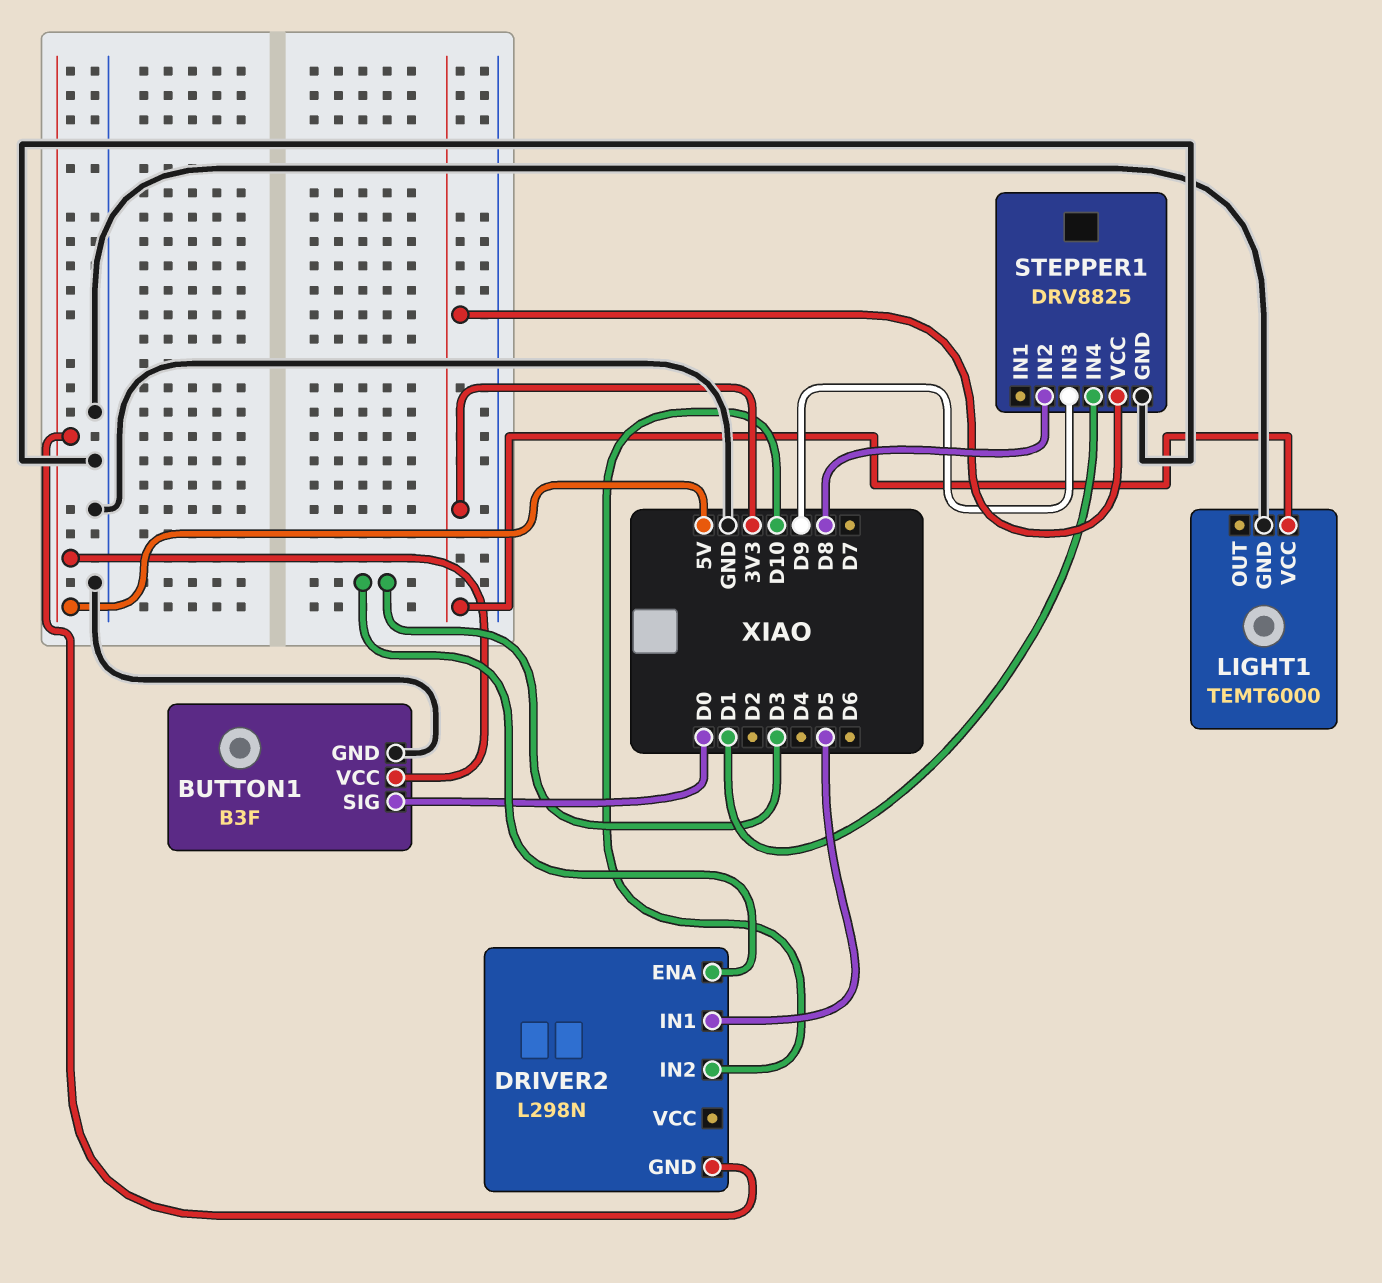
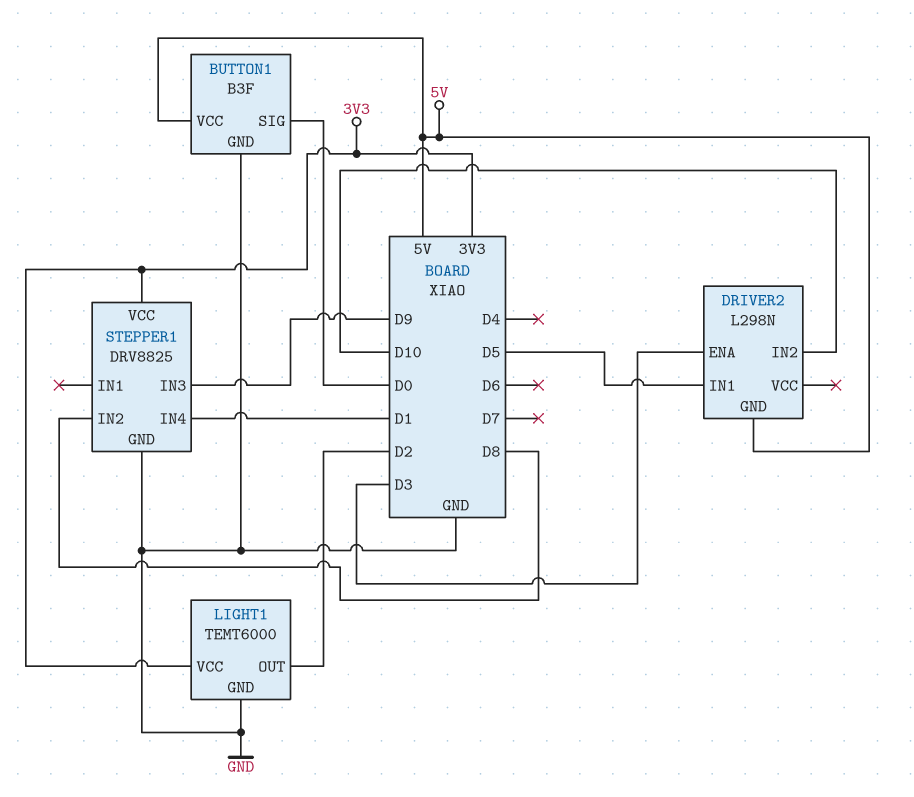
LIGHT1 pin OUT: none -> D2

